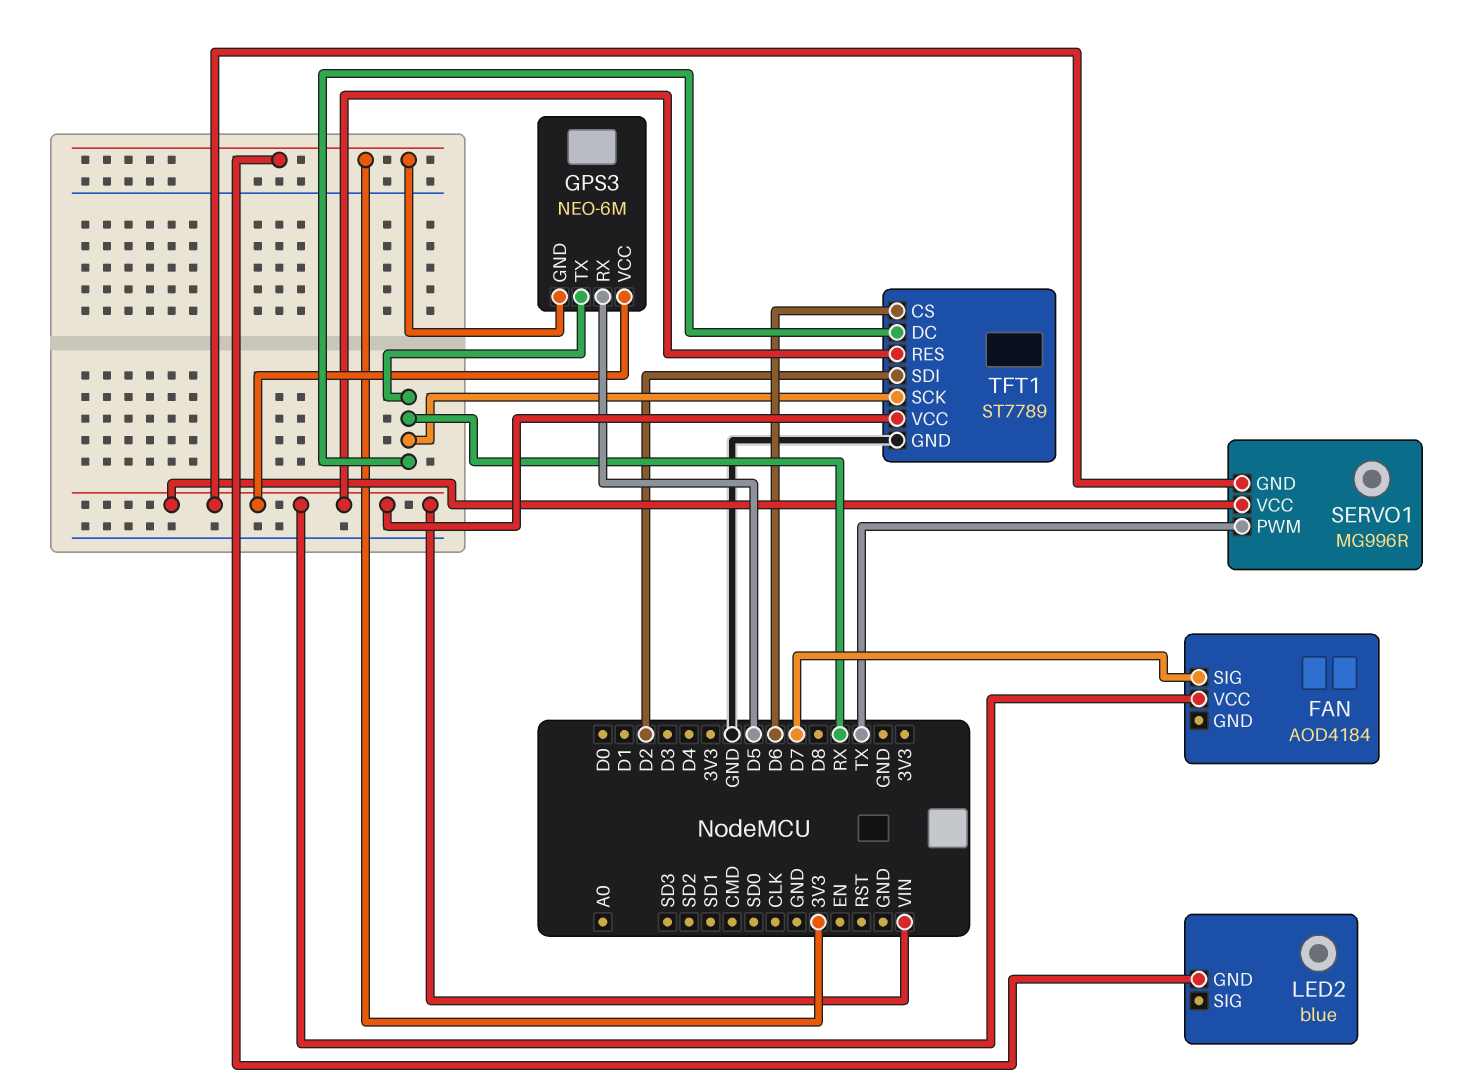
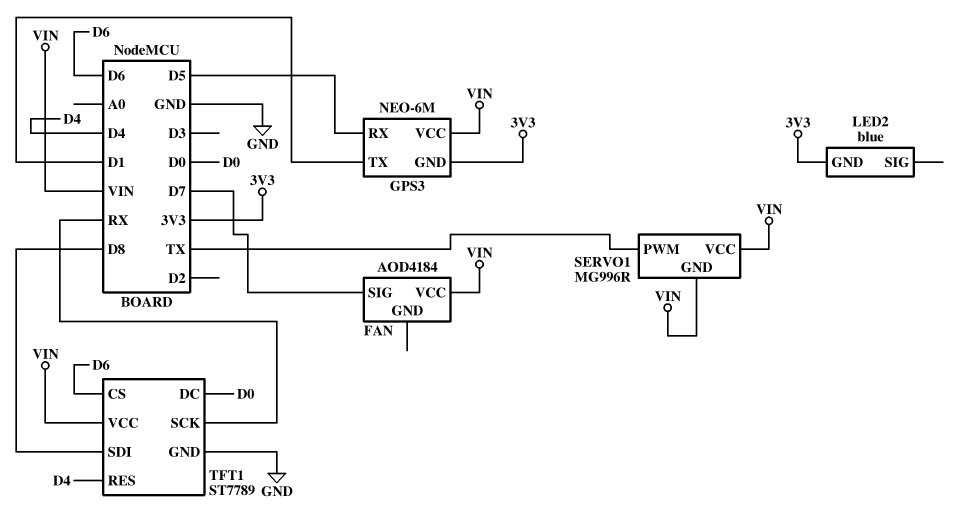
GPS3 pin TX: RX -> D1
TFT1 pin DC: RX -> D0
TFT1 pin RES: VIN -> D4
TFT1 pin SDI: D2 -> D8

